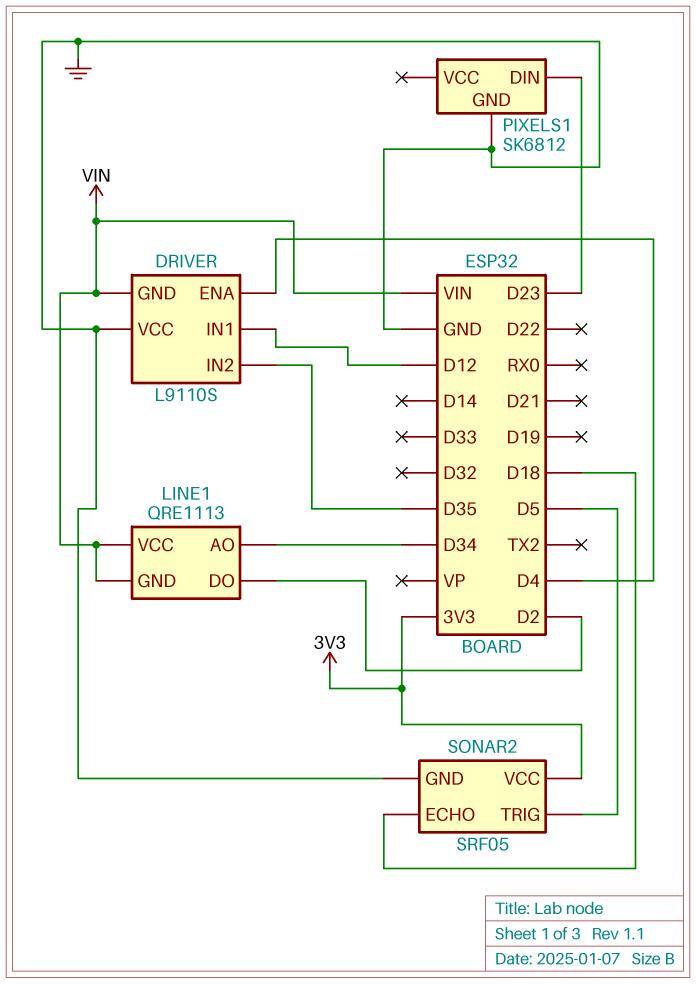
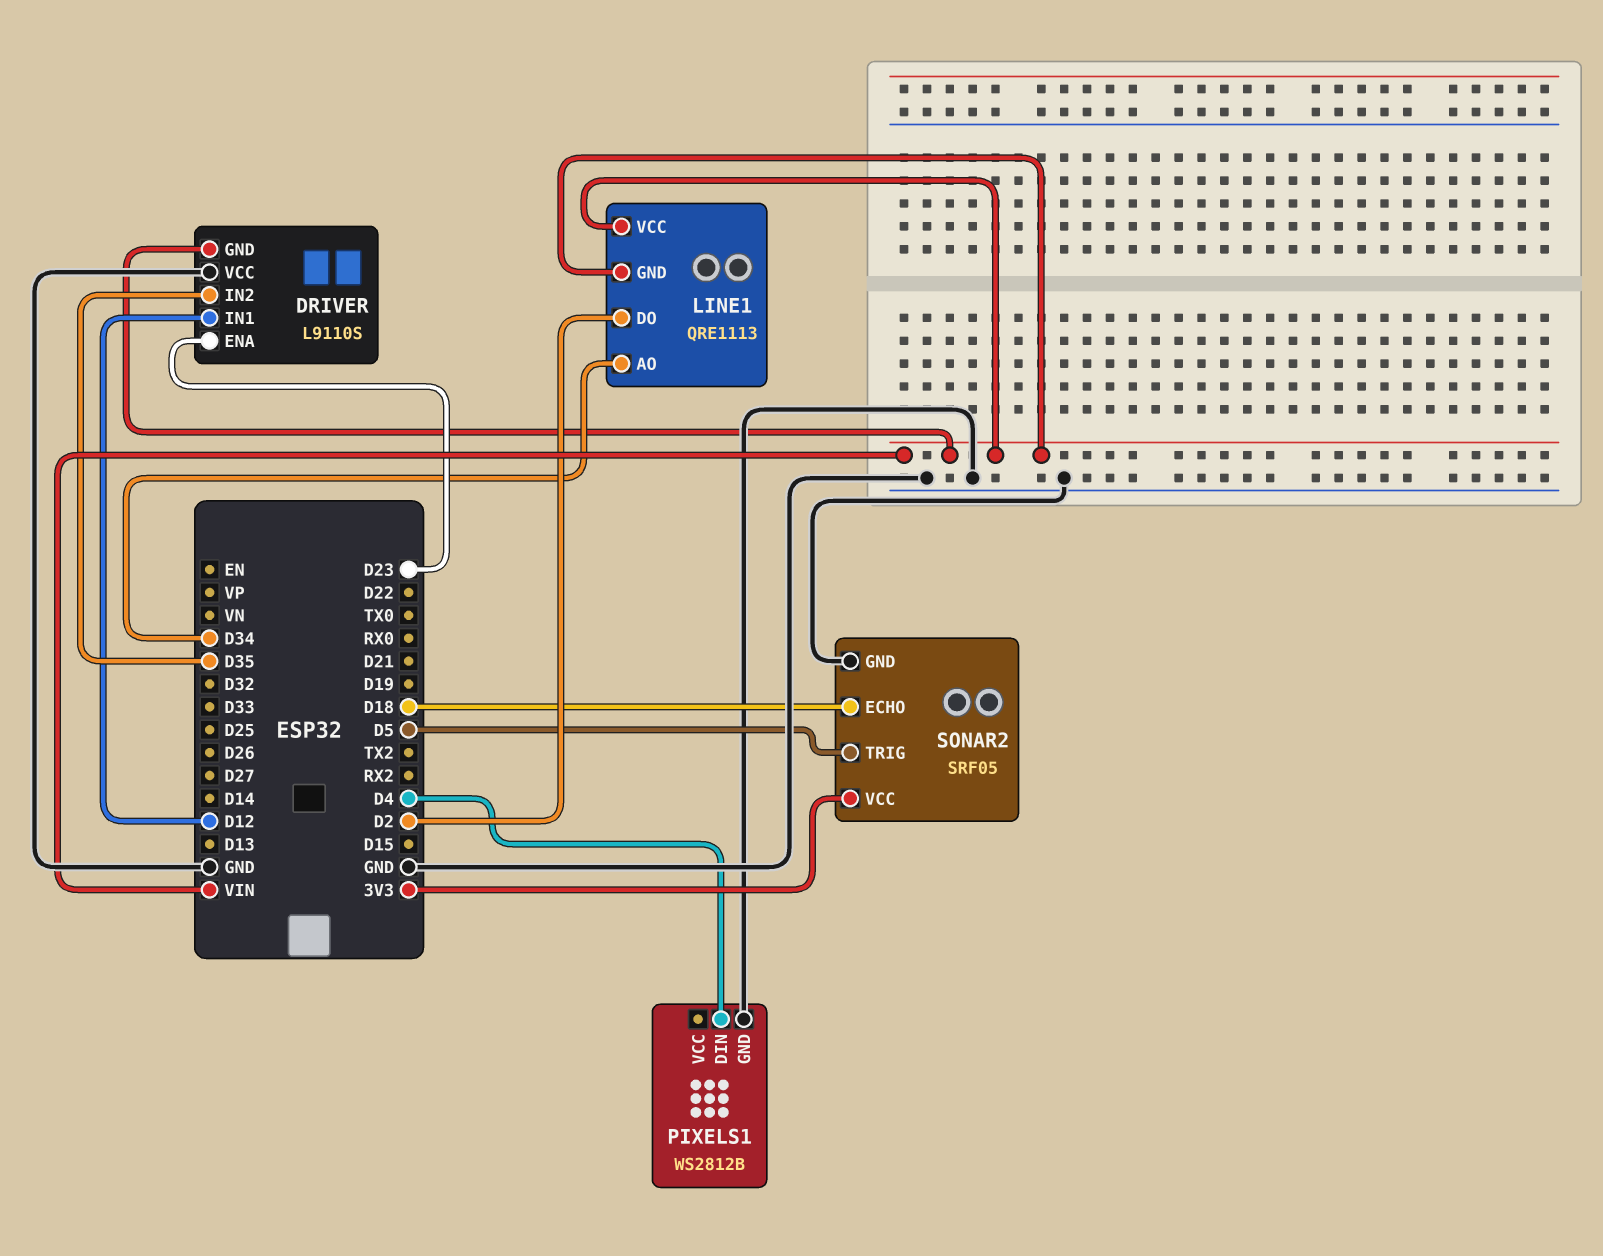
DRIVER pin ENA: D4 -> D23
PIXELS1: SK6812 -> WS2812B
PIXELS1 pin DIN: D23 -> D4

